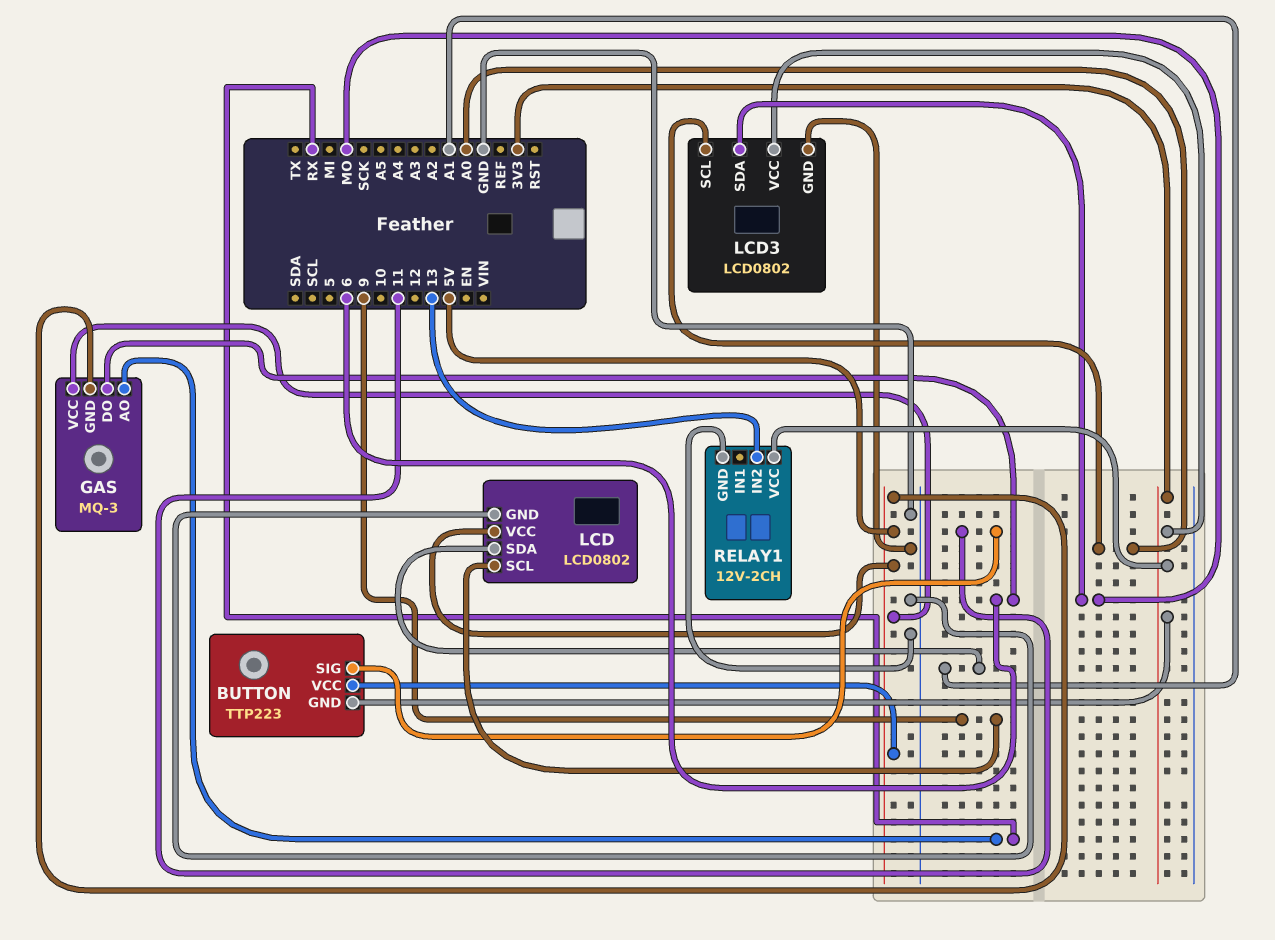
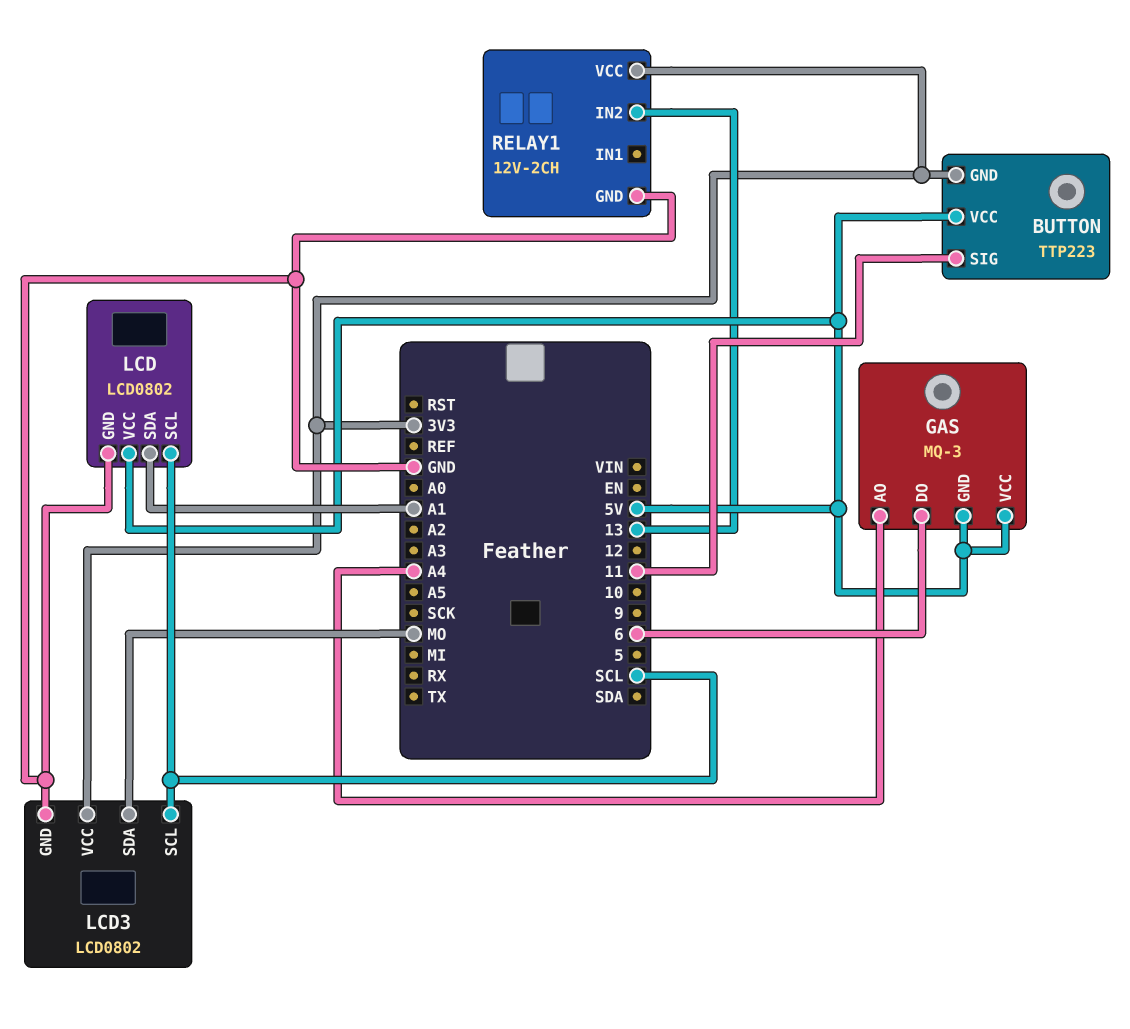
GAS pin AO: RX -> A4
LCD pin SCL: 9 -> SCL
LCD3 pin SCL: A0 -> SCL

